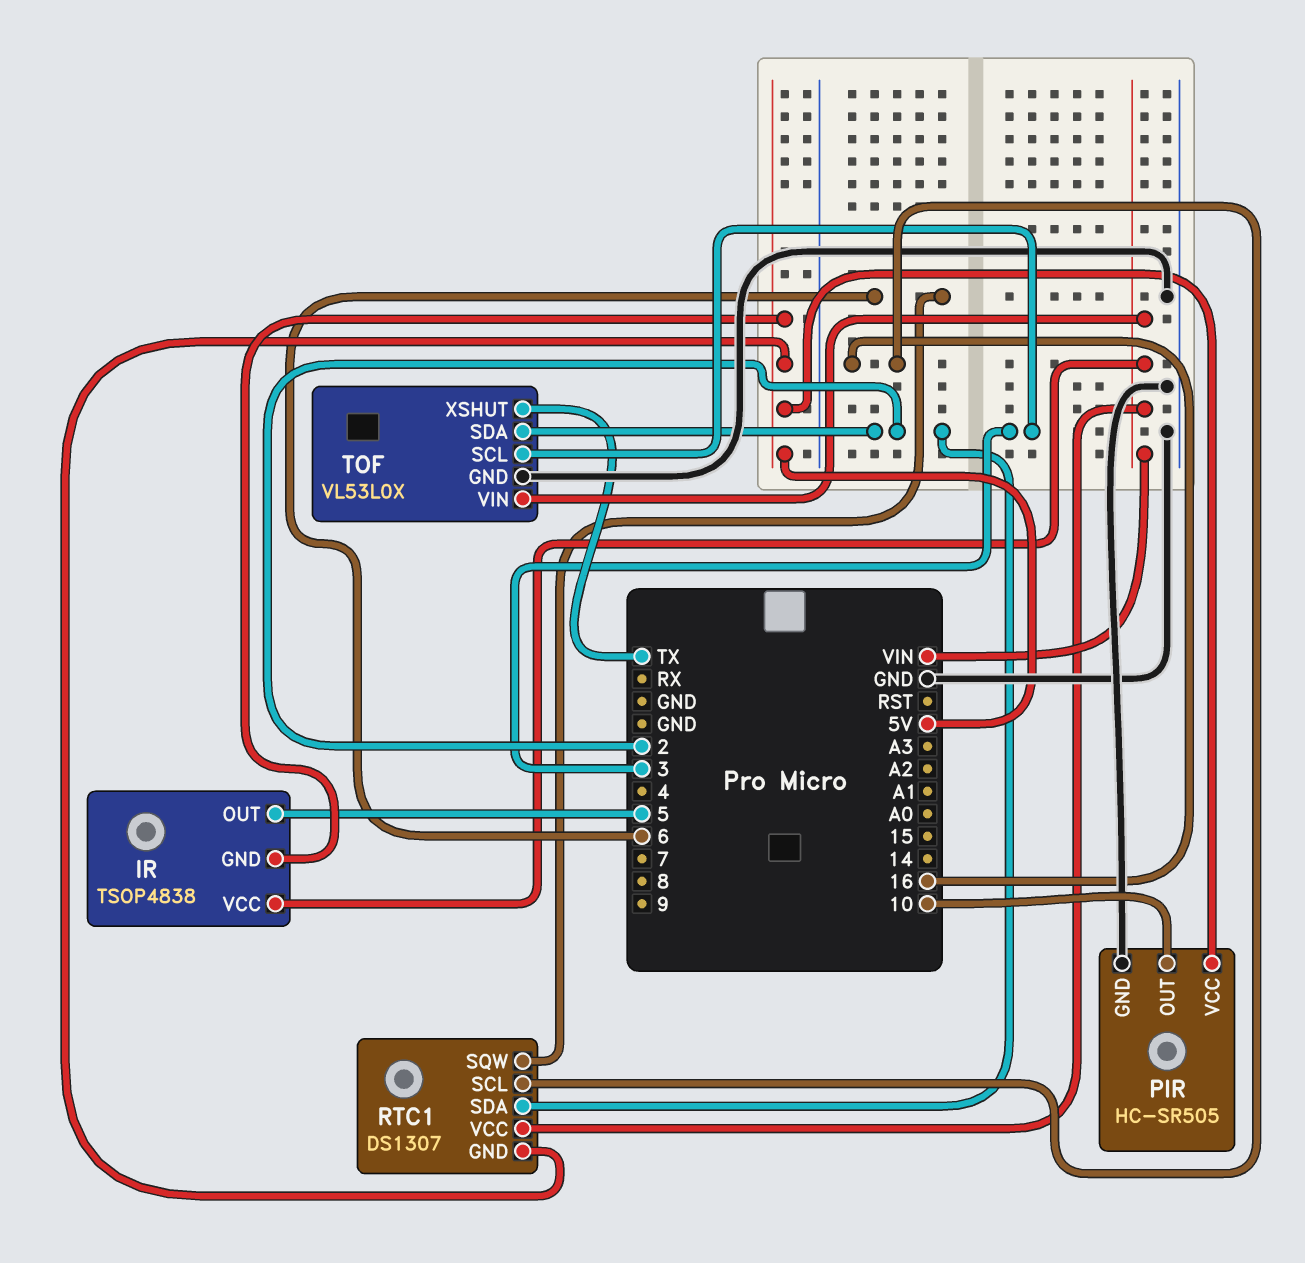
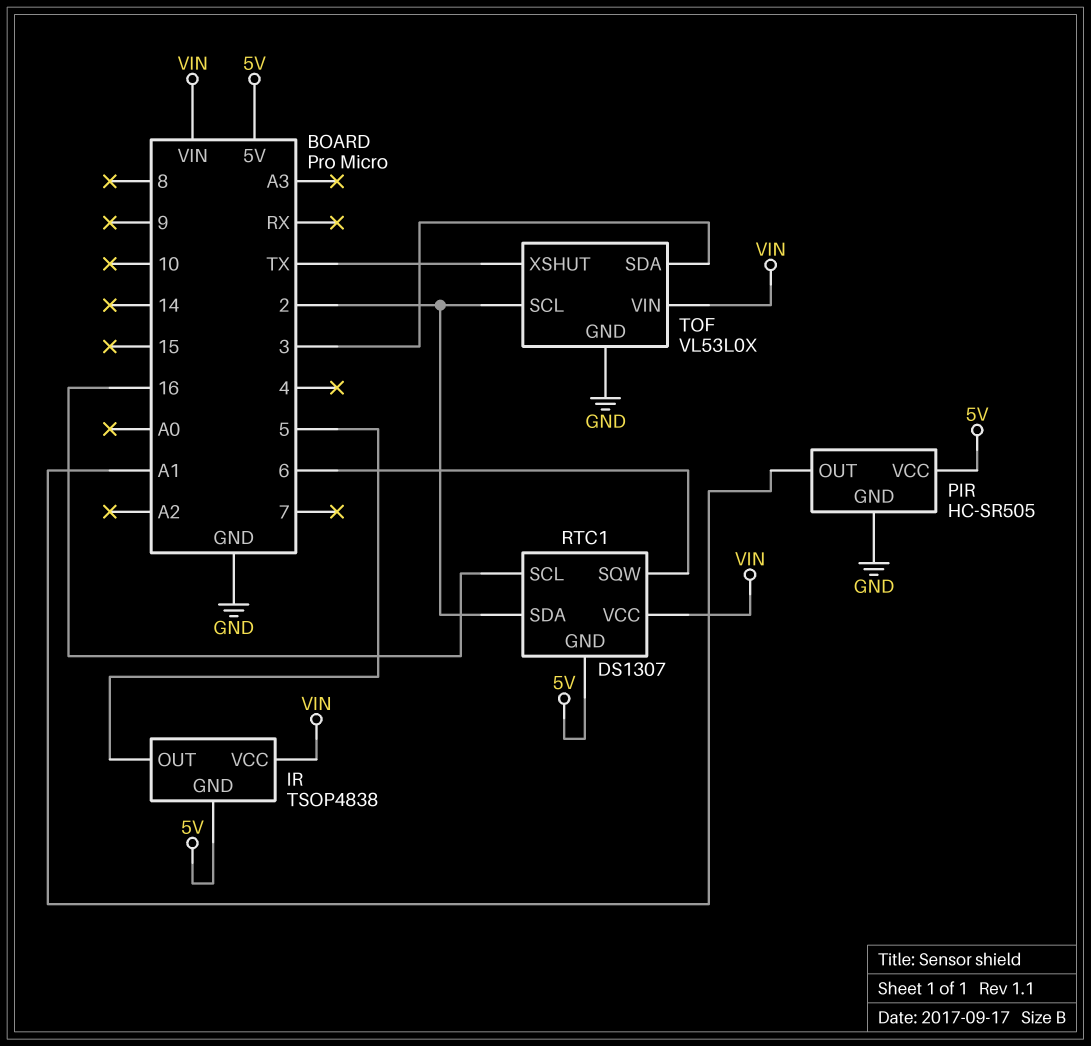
PIR pin OUT: 10 -> A1
TOF pin SCL: 3 -> 2
TOF pin SDA: 2 -> 3

